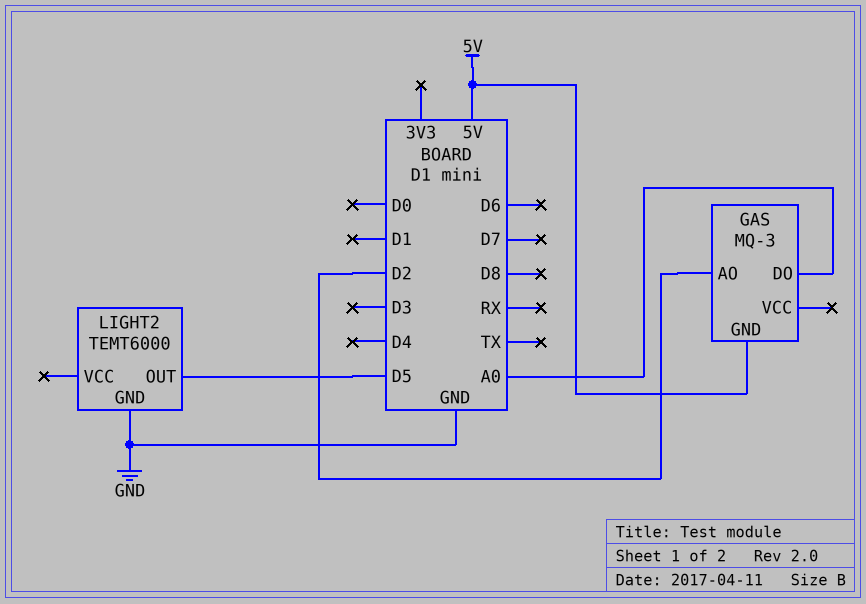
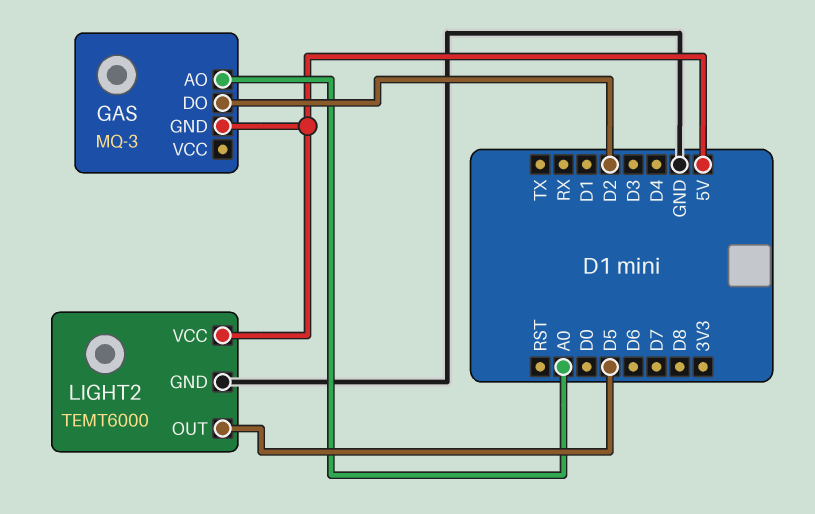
GAS pin AO: D2 -> A0
GAS pin DO: A0 -> D2
LIGHT2 pin VCC: none -> 5V

